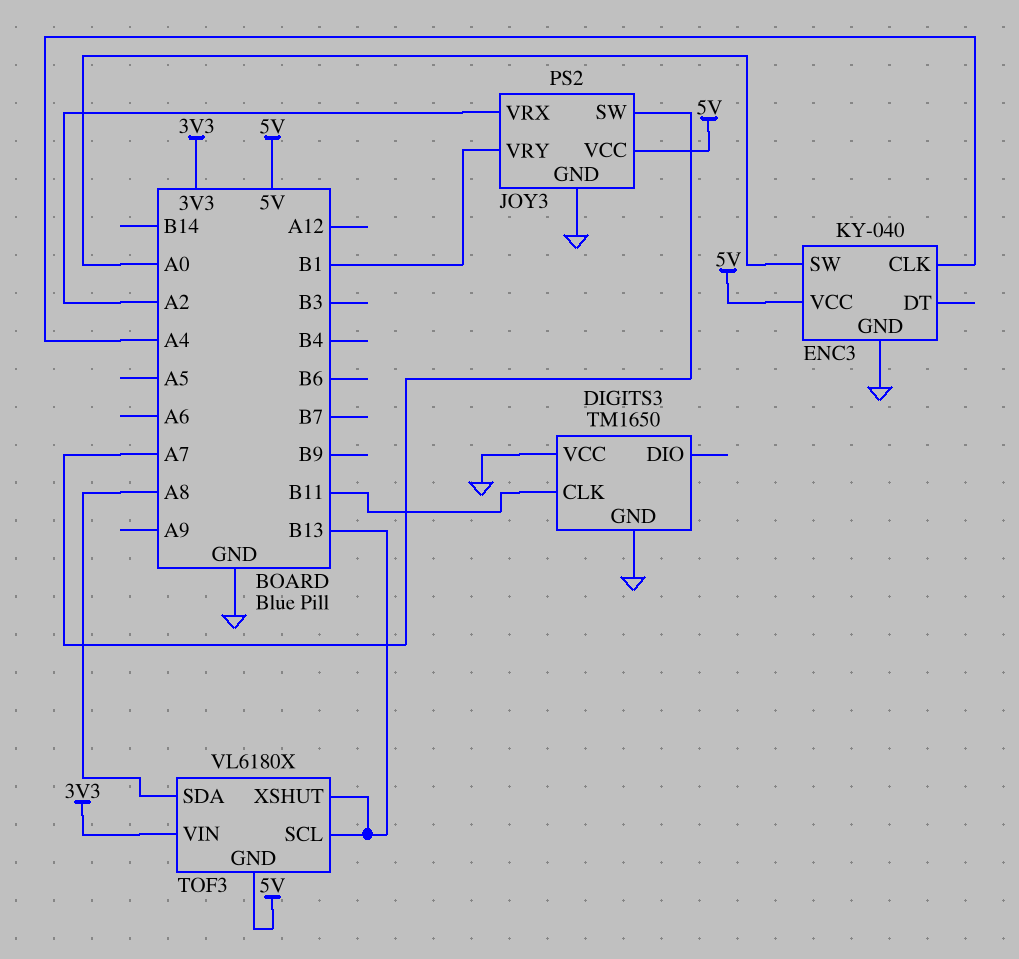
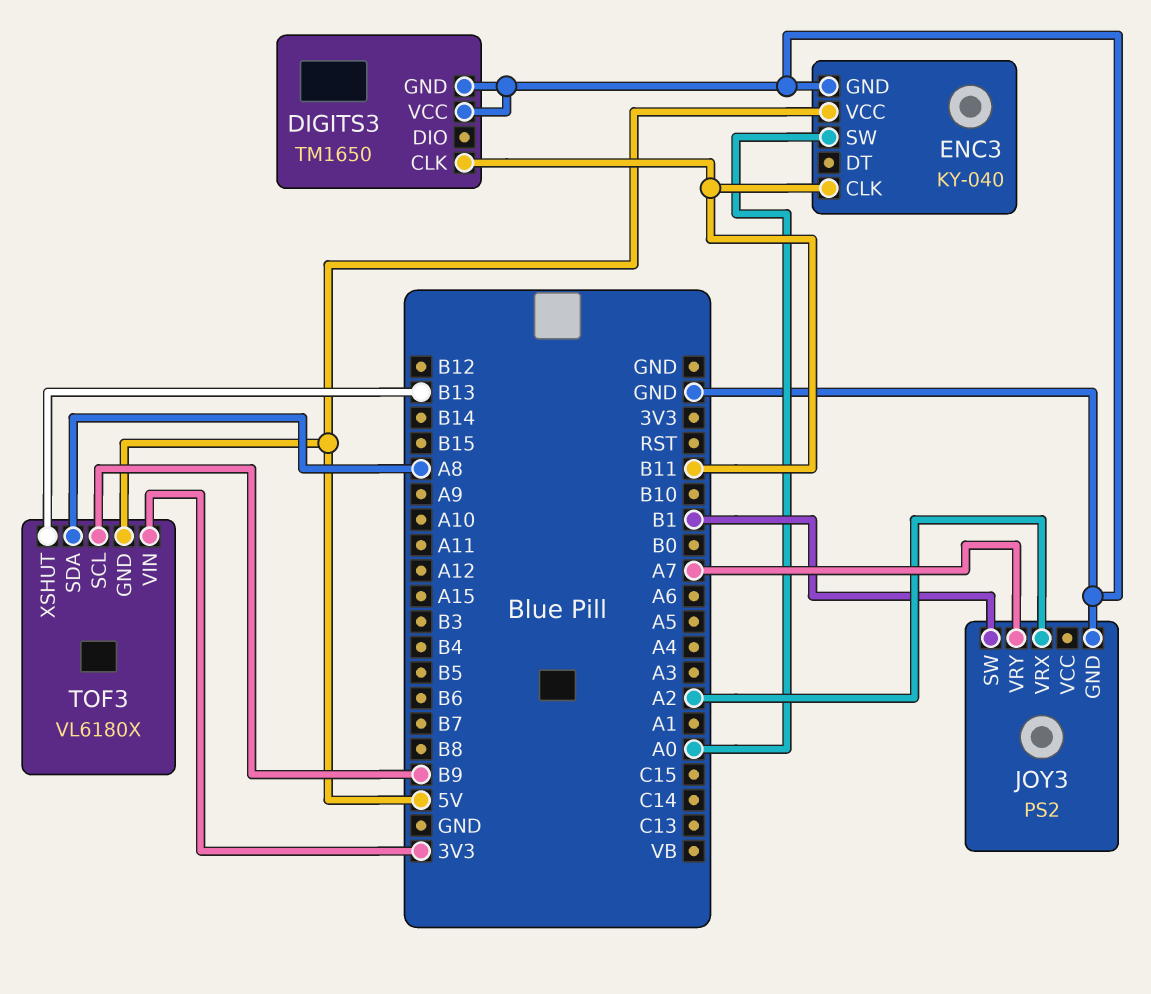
ENC3 pin CLK: A4 -> B11
JOY3 pin SW: A7 -> B1
JOY3 pin VCC: 5V -> none
JOY3 pin VRY: B1 -> A7
TOF3 pin SCL: B13 -> B9

